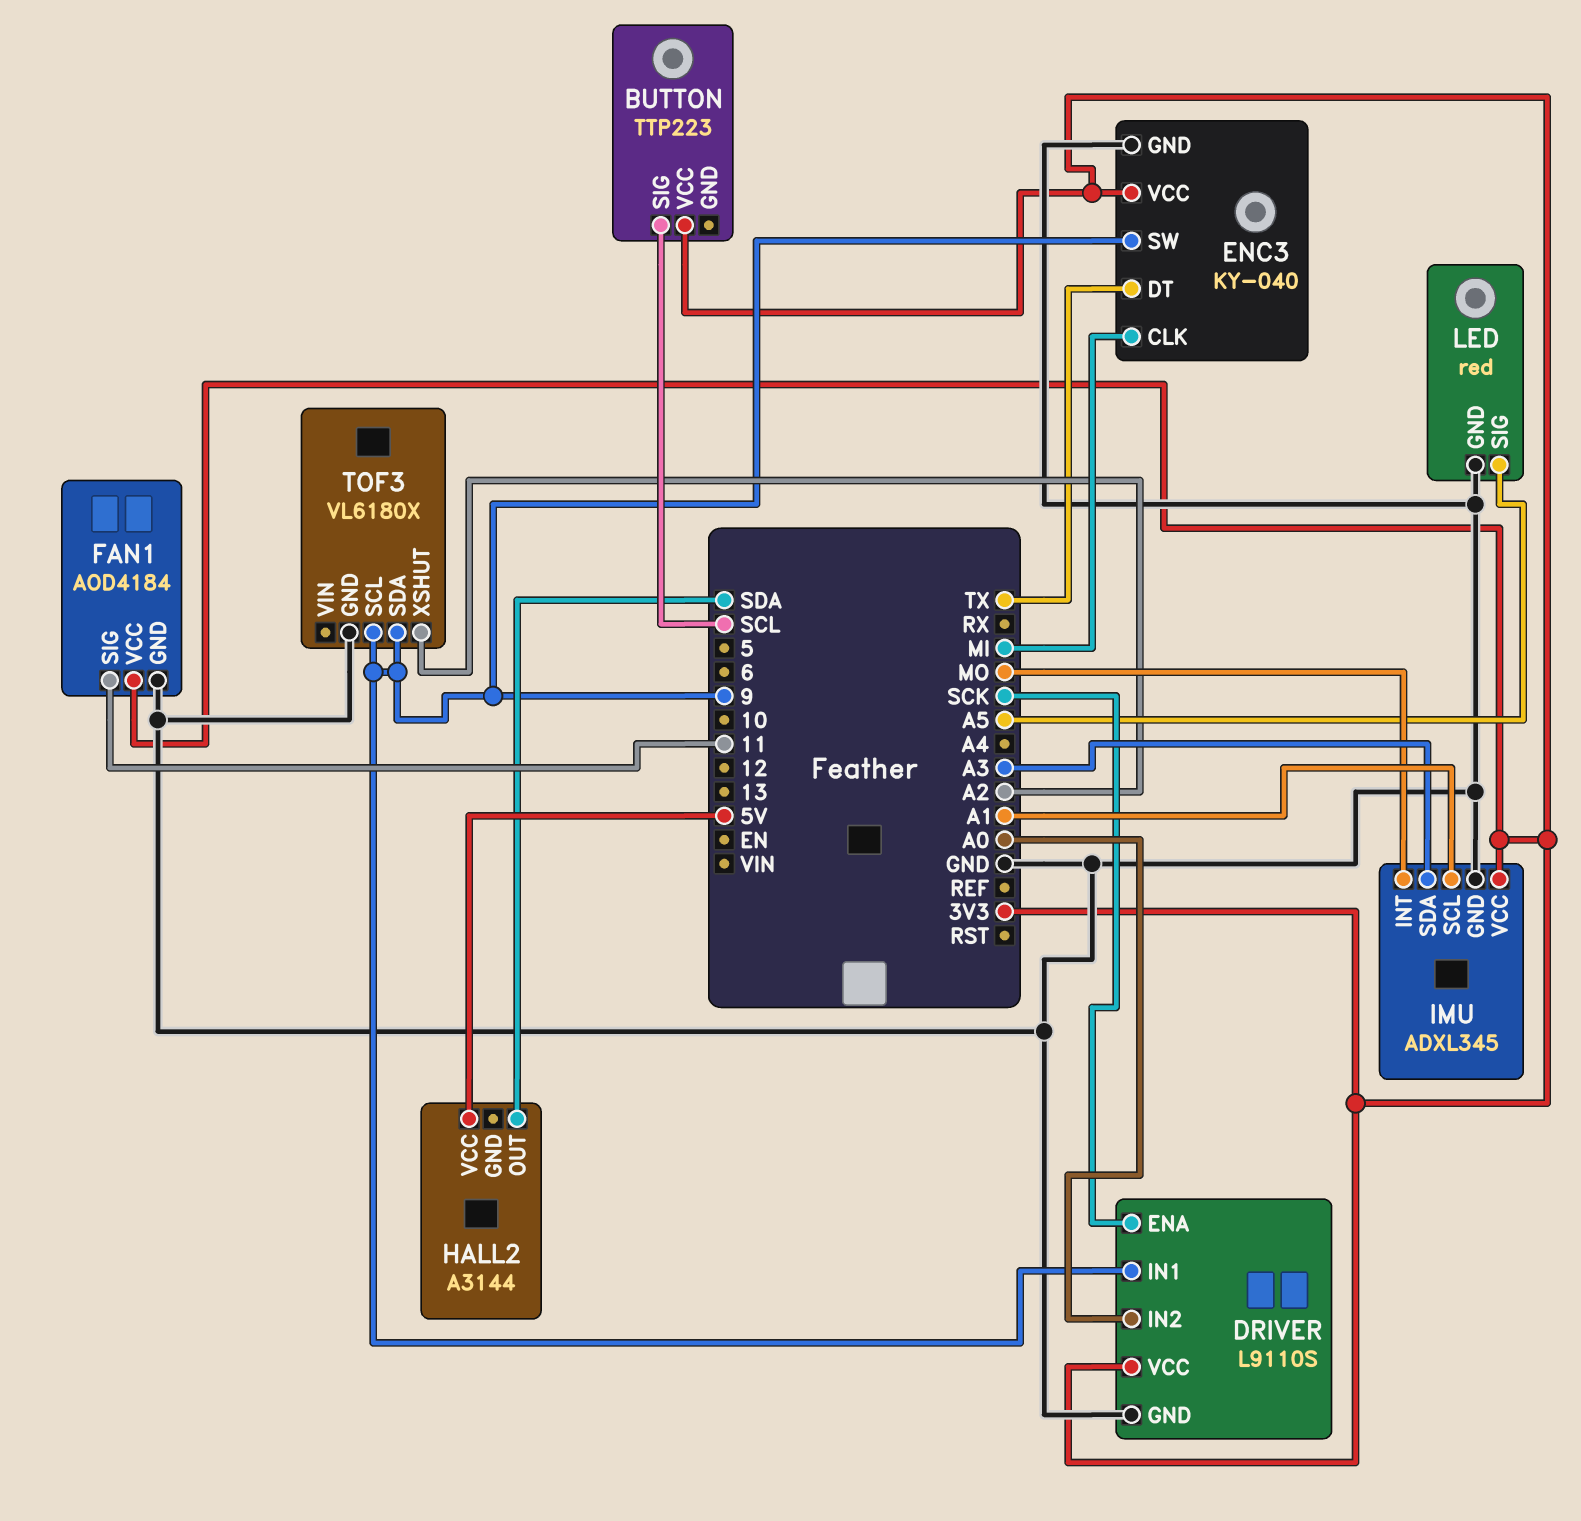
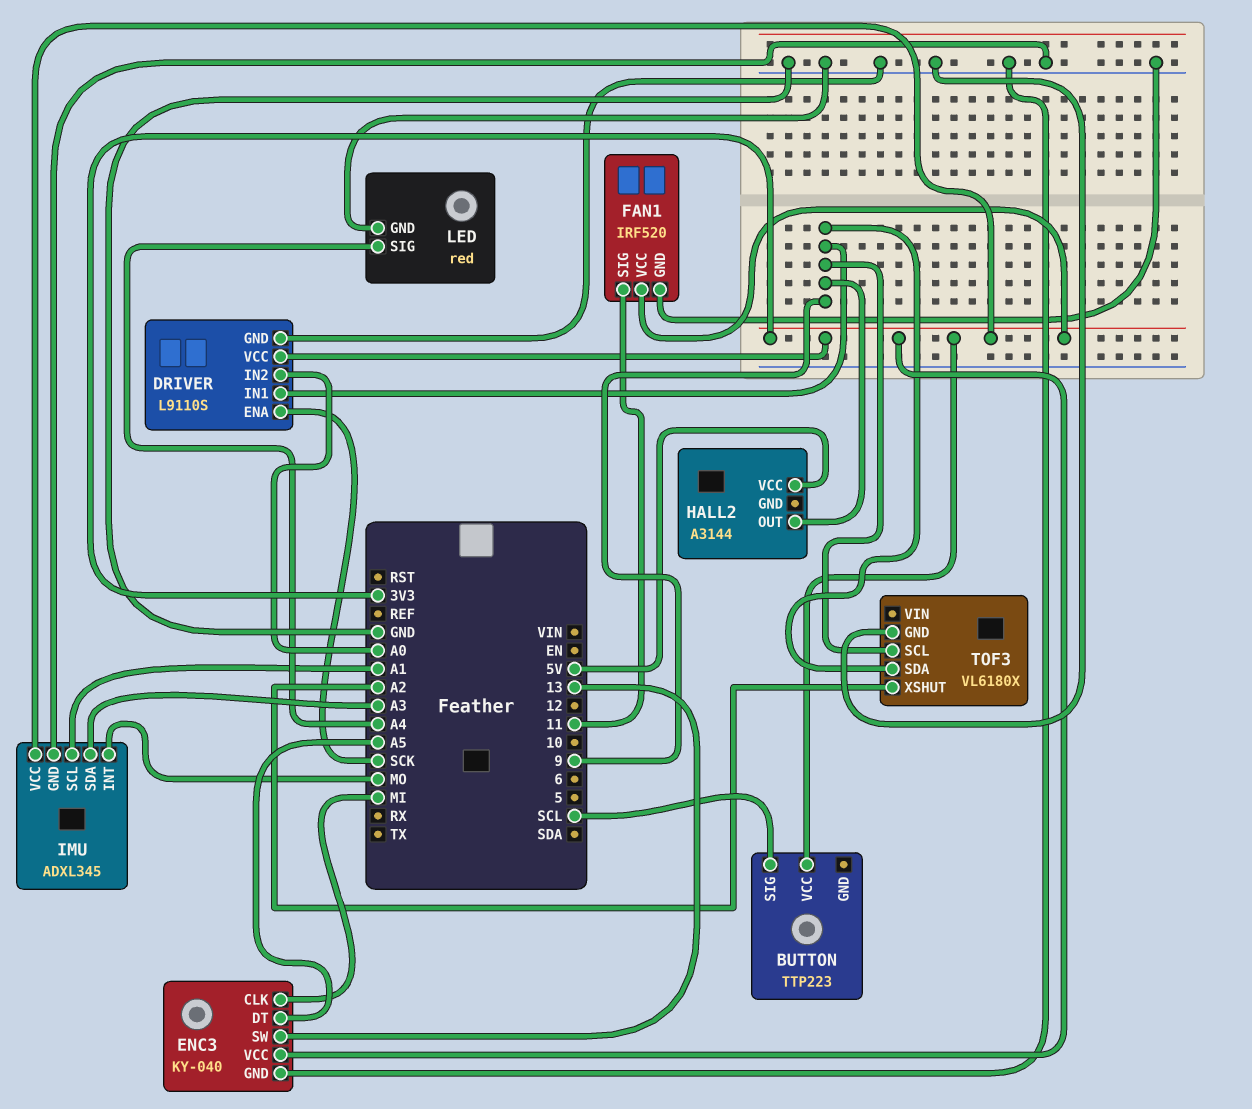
ENC3 pin DT: TX -> A5
ENC3 pin SW: 9 -> 13
FAN1: AOD4184 -> IRF520
HALL2 pin OUT: SDA -> 9
LED pin SIG: A5 -> A4

